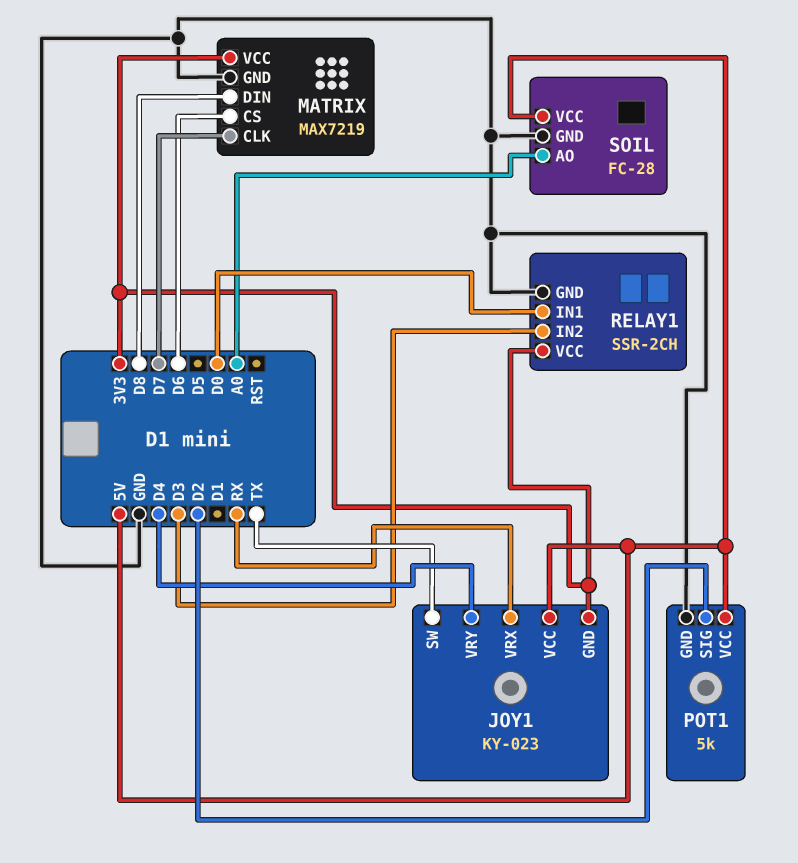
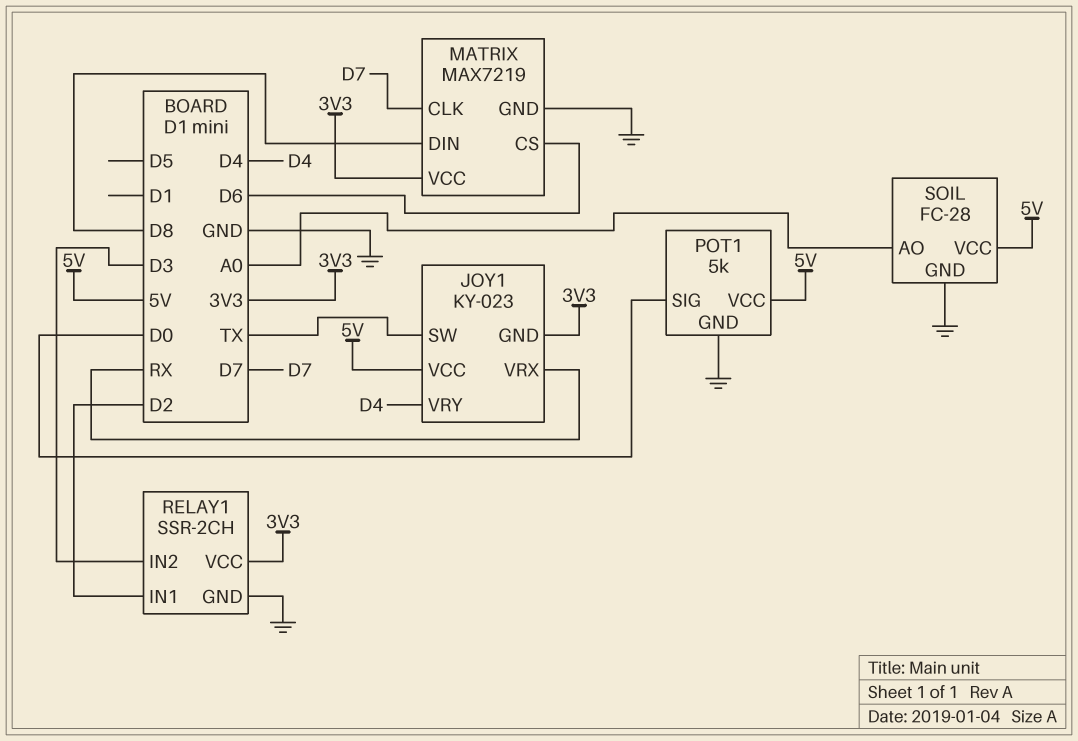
POT1 pin SIG: D2 -> D0
RELAY1 pin IN1: D0 -> D2

